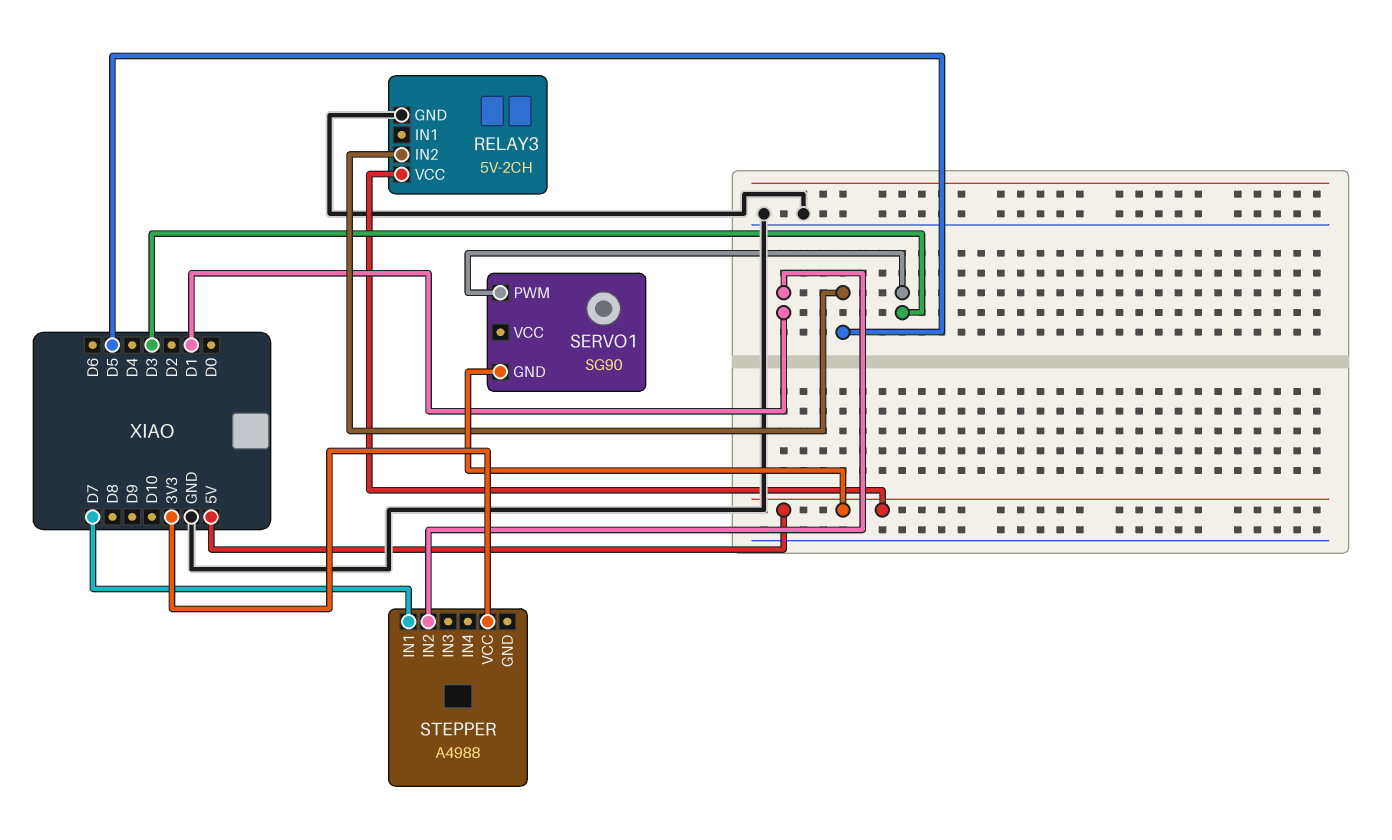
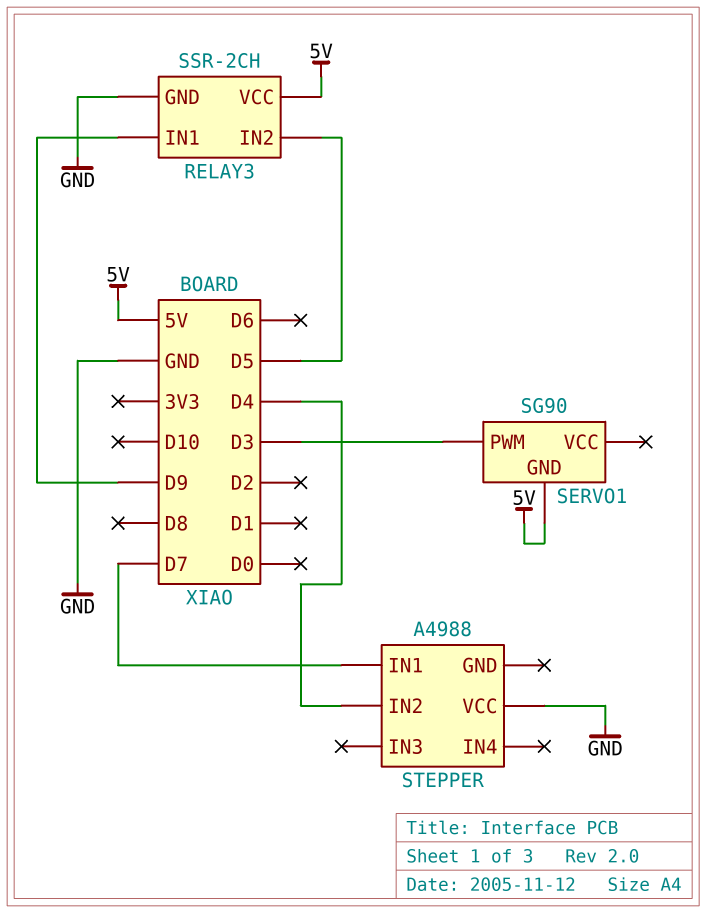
RELAY3: 5V-2CH -> SSR-2CH
RELAY3 pin IN1: none -> D9
STEPPER pin IN2: D1 -> D4
STEPPER pin VCC: 3V3 -> GND

